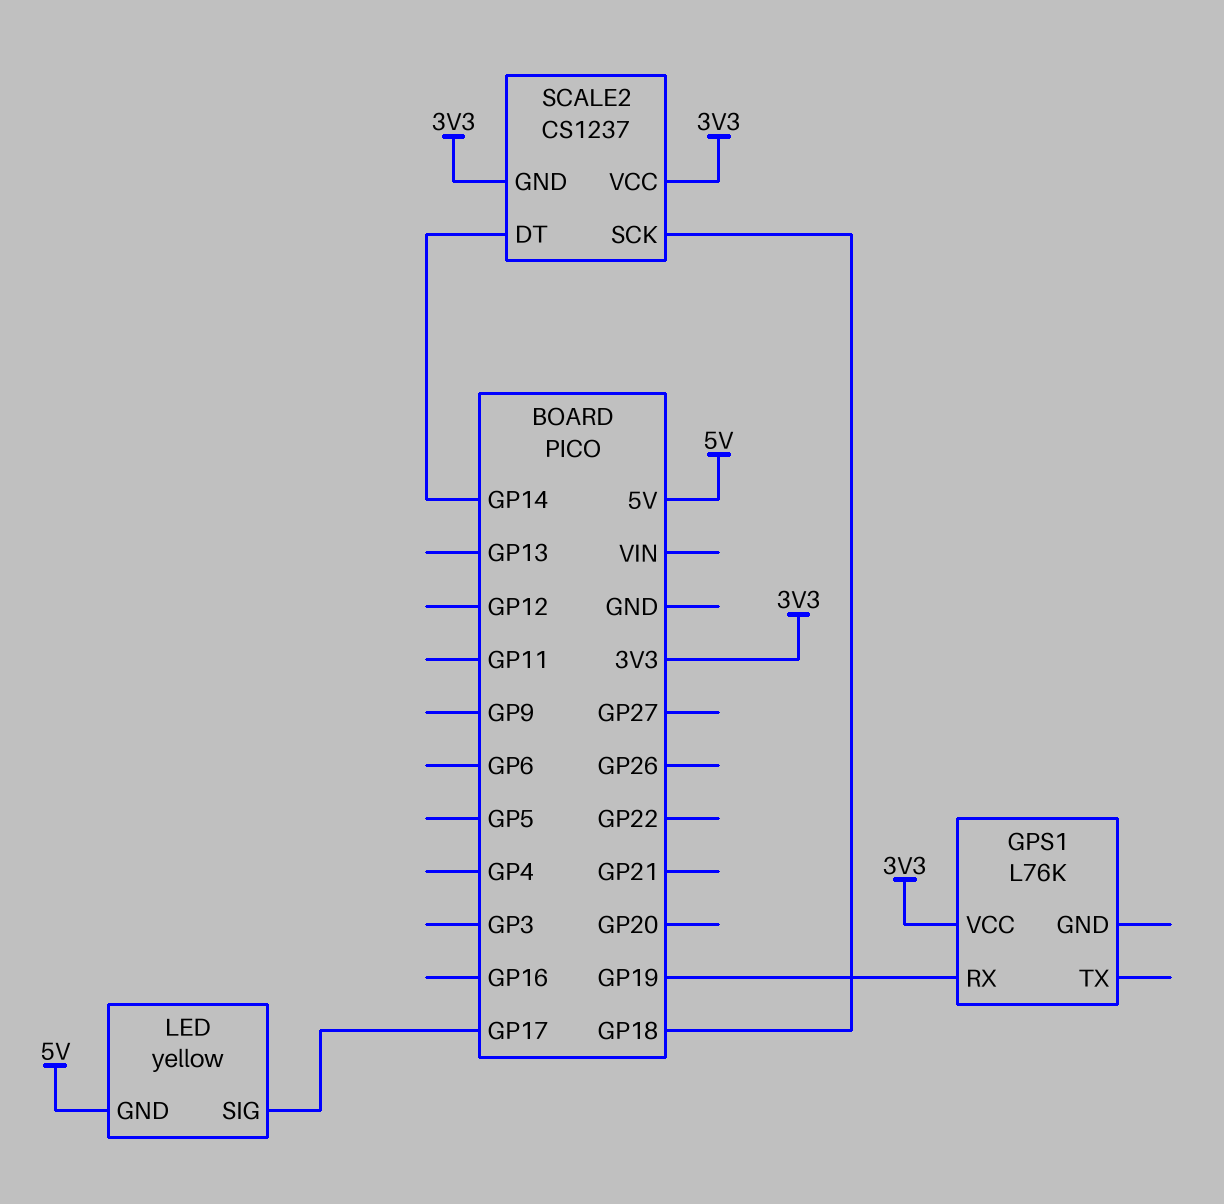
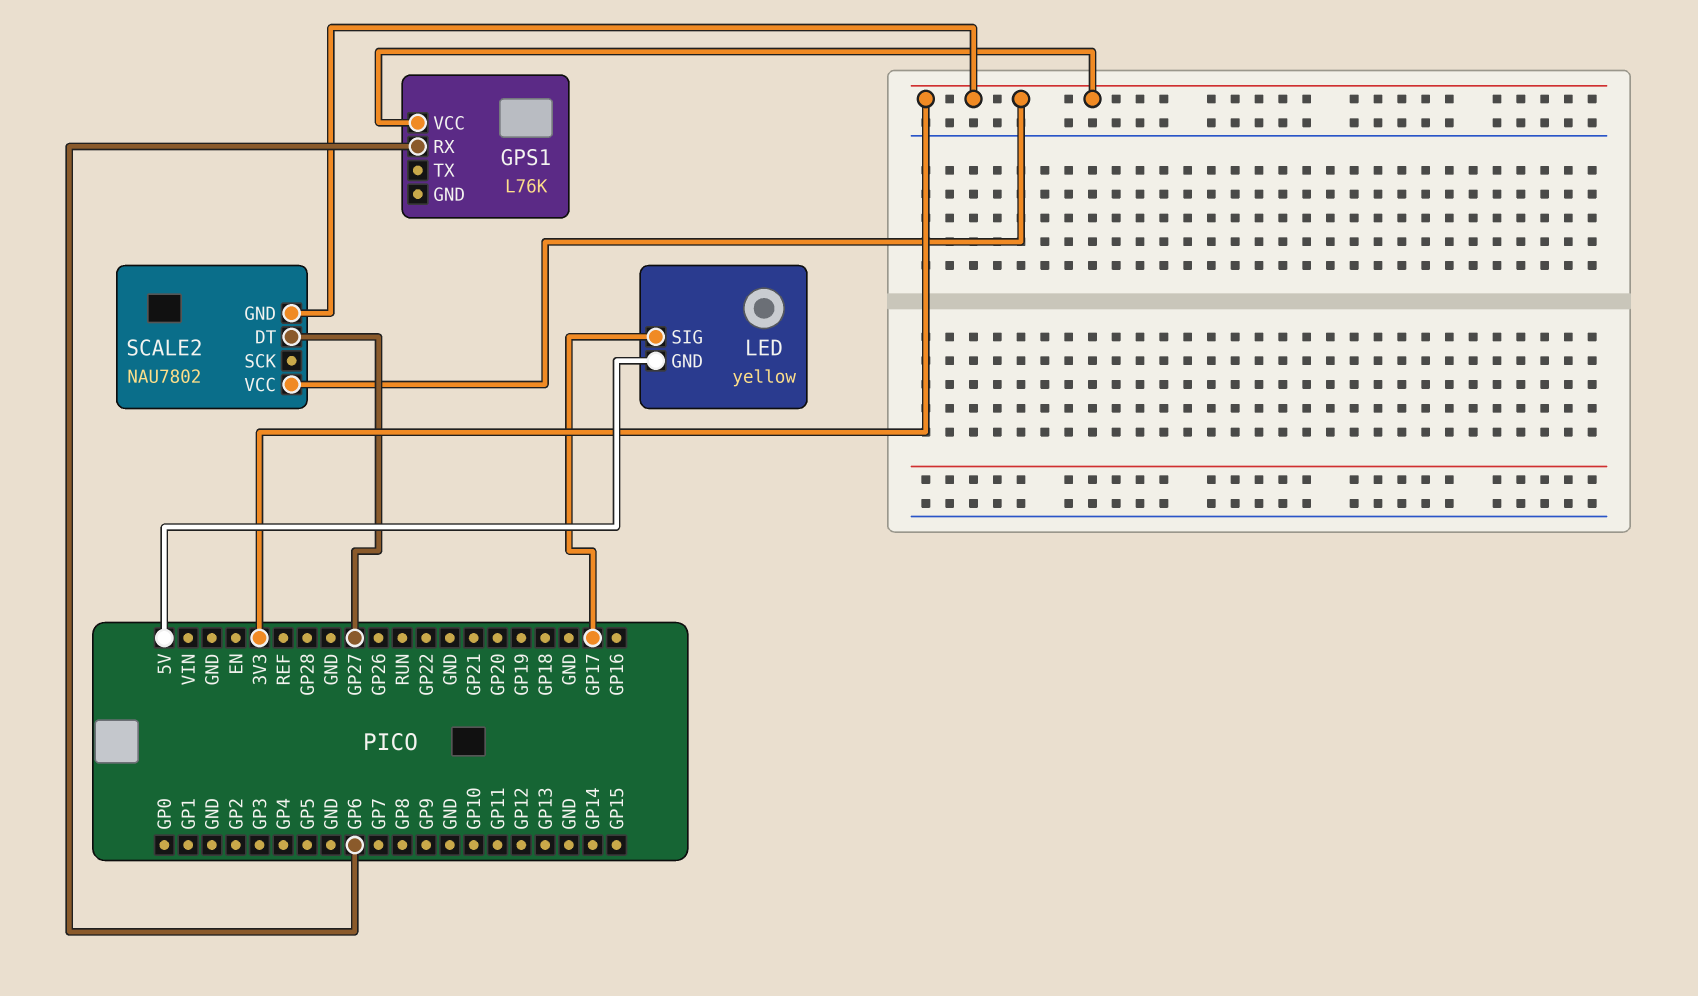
GPS1 pin RX: GP19 -> GP6
SCALE2: CS1237 -> NAU7802
SCALE2 pin DT: GP14 -> GP27
SCALE2 pin SCK: GP18 -> none

